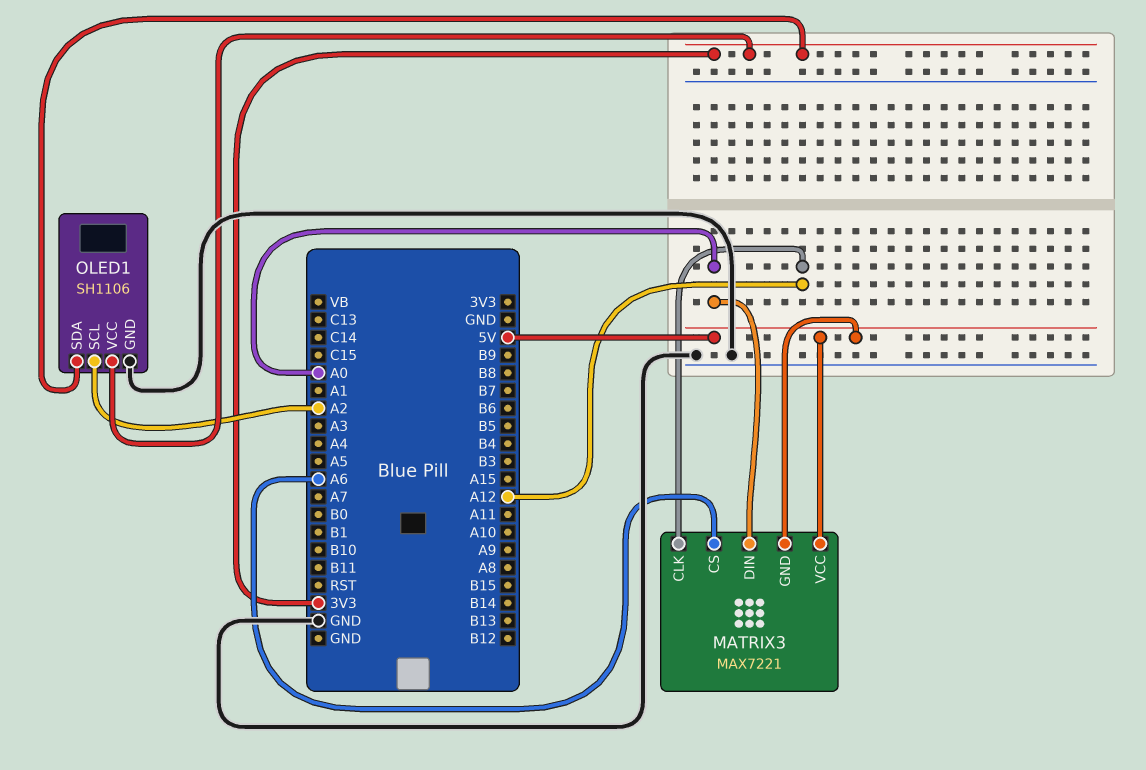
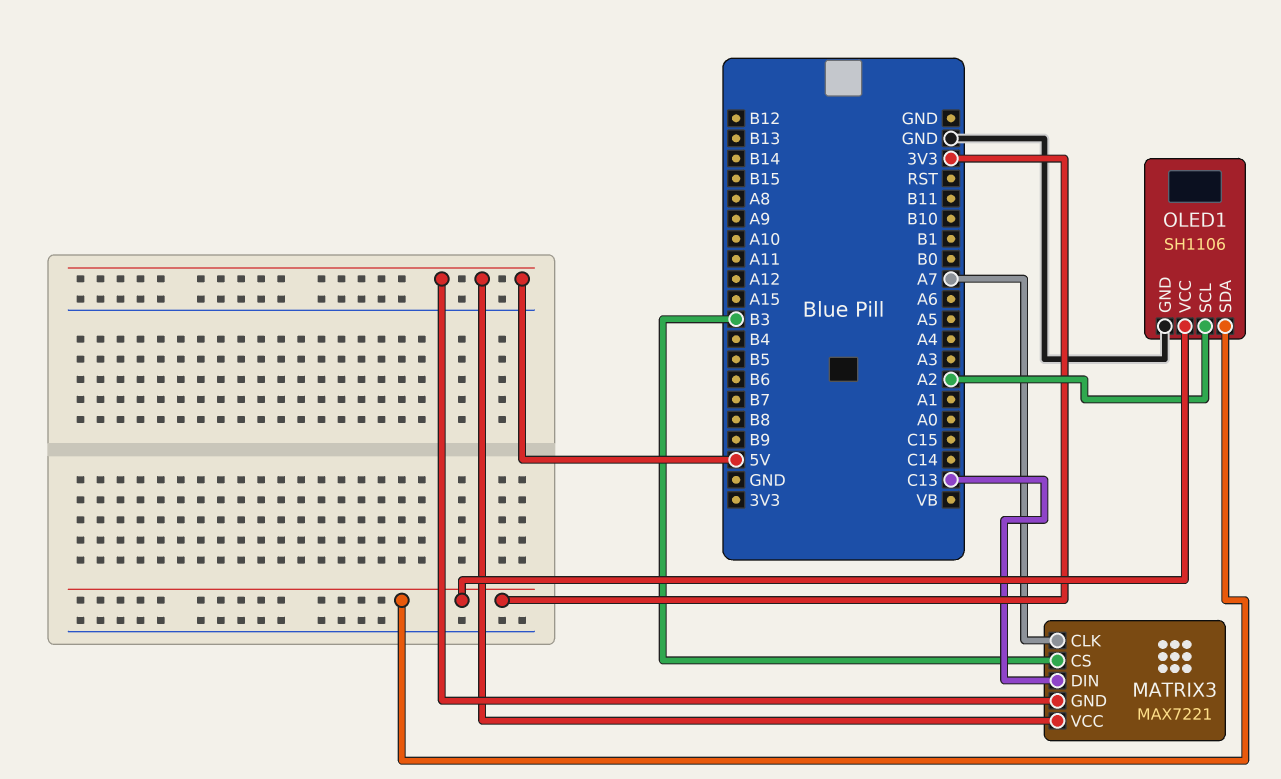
MATRIX3 pin CLK: A12 -> A7
MATRIX3 pin CS: A6 -> B3
MATRIX3 pin DIN: A0 -> C13

